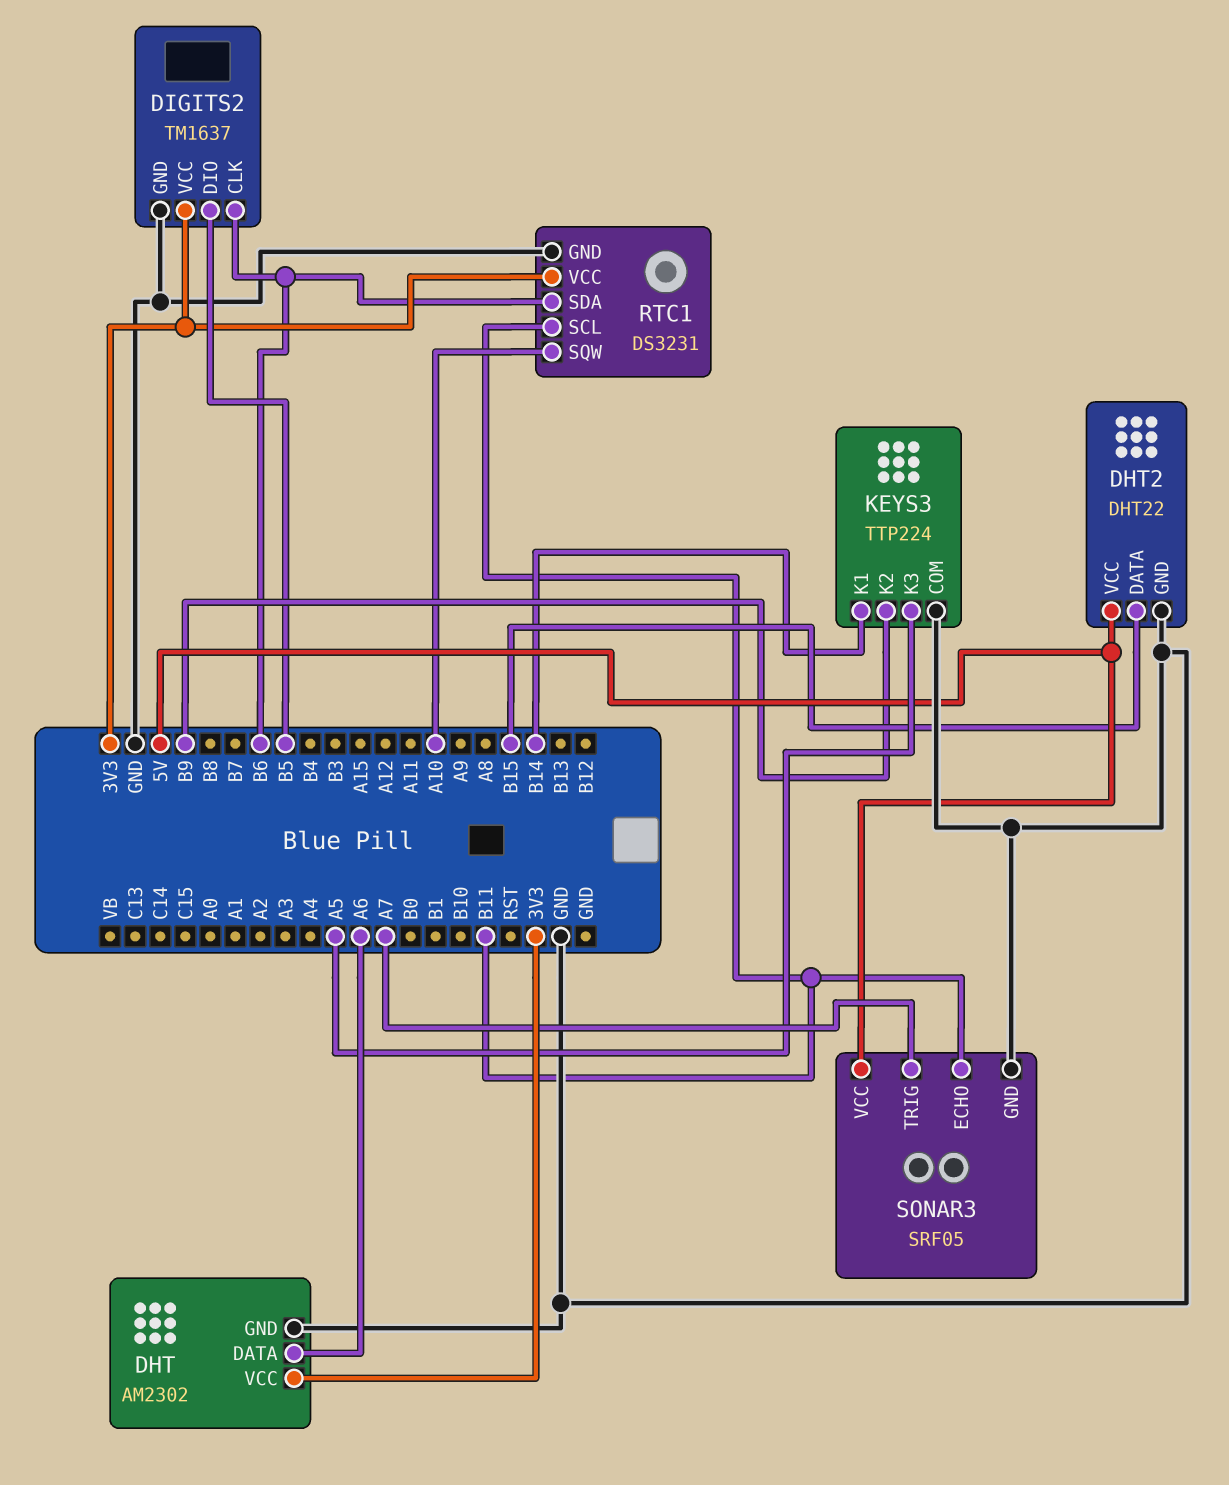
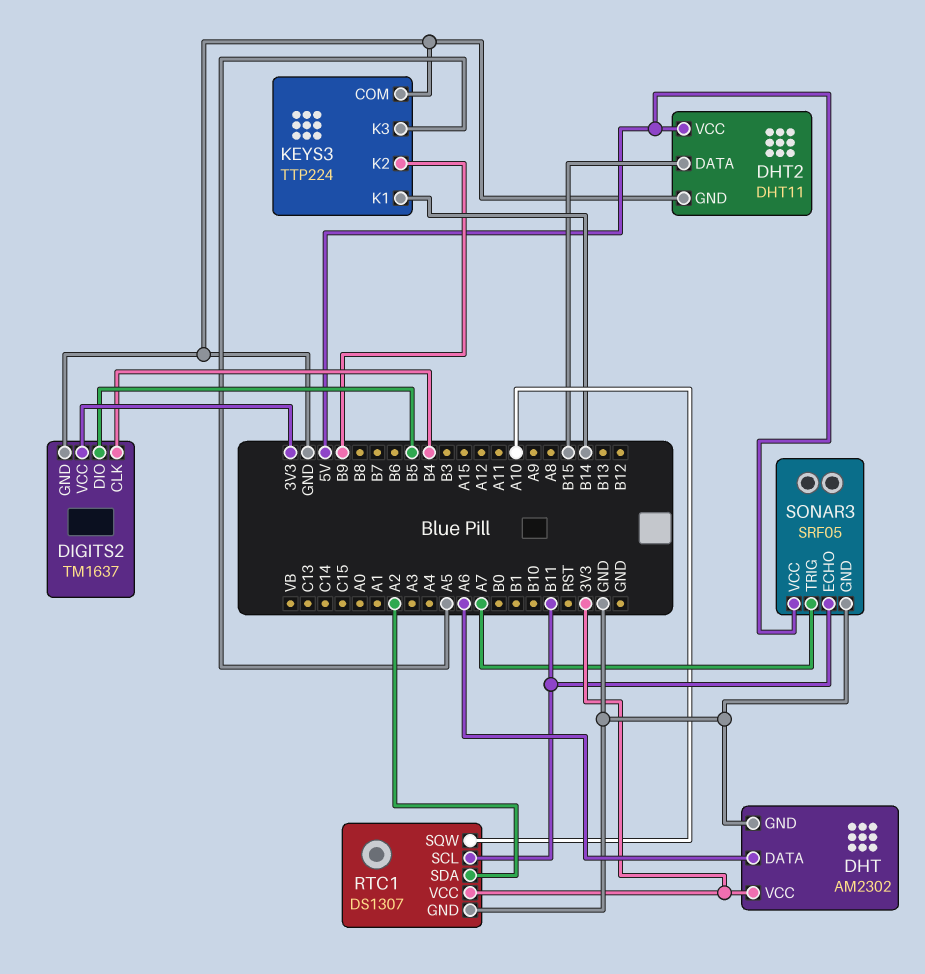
DHT2: DHT22 -> DHT11
DIGITS2 pin CLK: B6 -> B4
RTC1: DS3231 -> DS1307
RTC1 pin SDA: B6 -> A2

